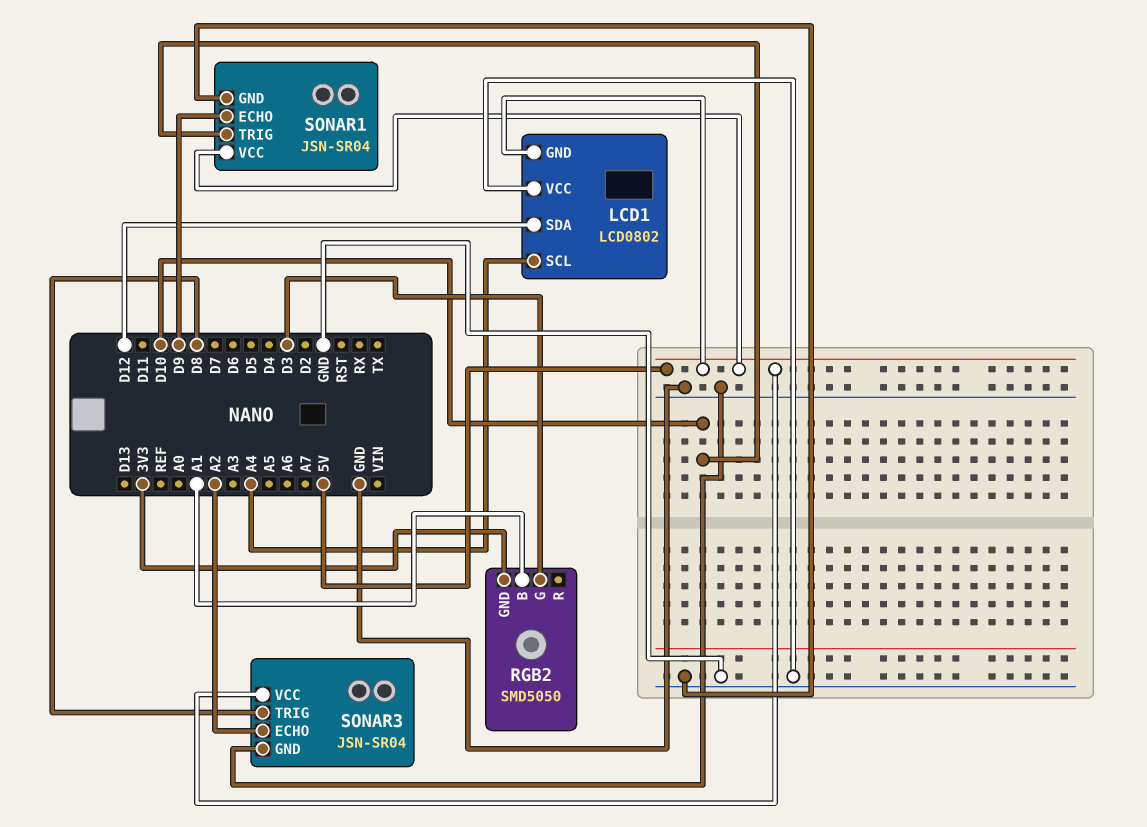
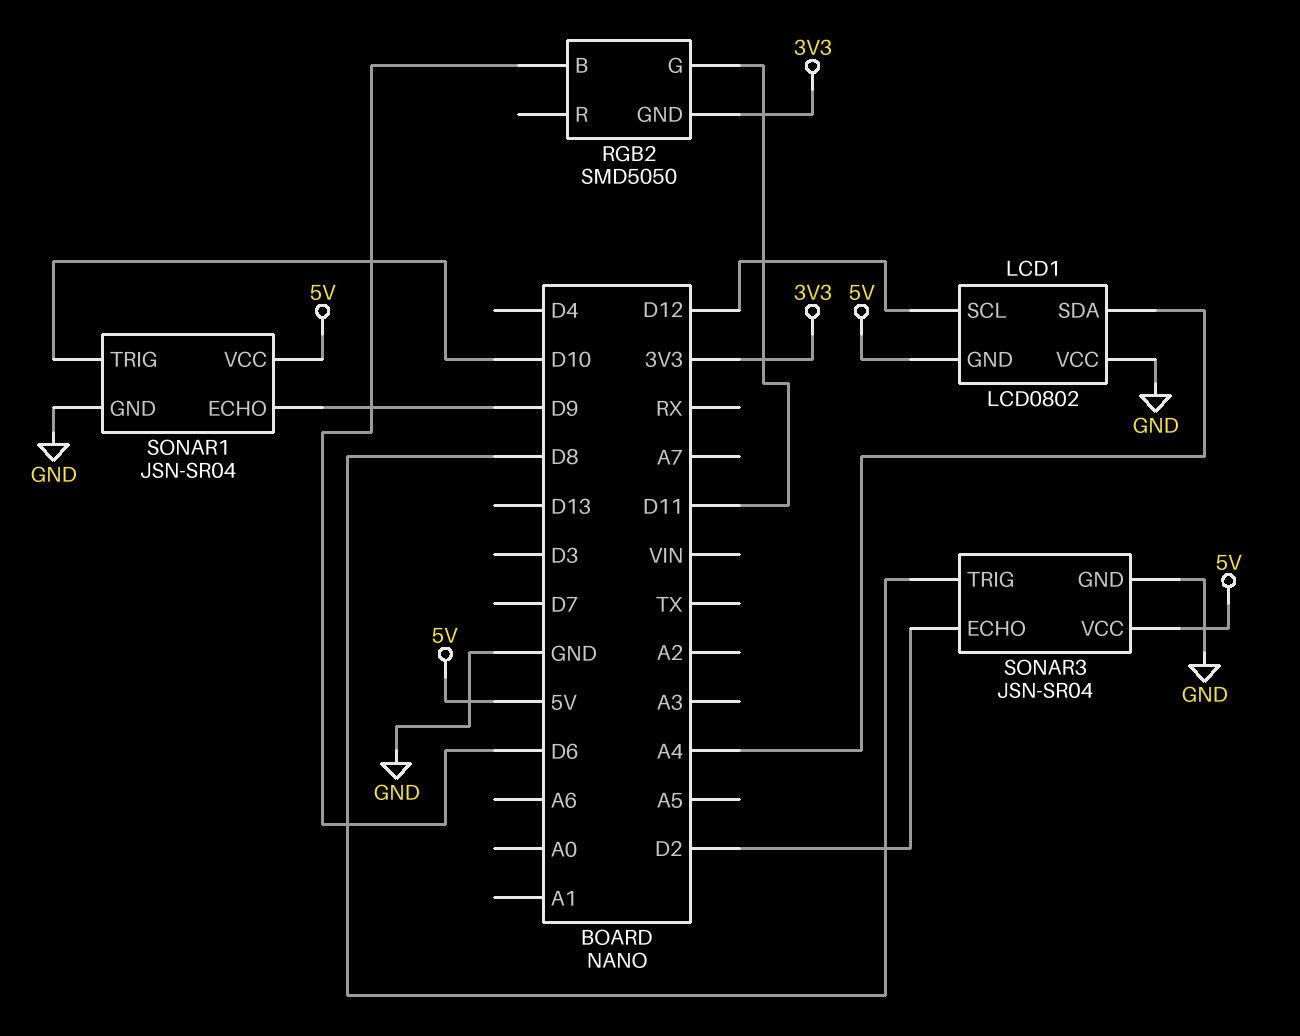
LCD1 pin SCL: A4 -> D12
LCD1 pin SDA: D12 -> A4
RGB2 pin B: A1 -> D6
RGB2 pin G: D3 -> D11
SONAR3 pin ECHO: A2 -> D2

